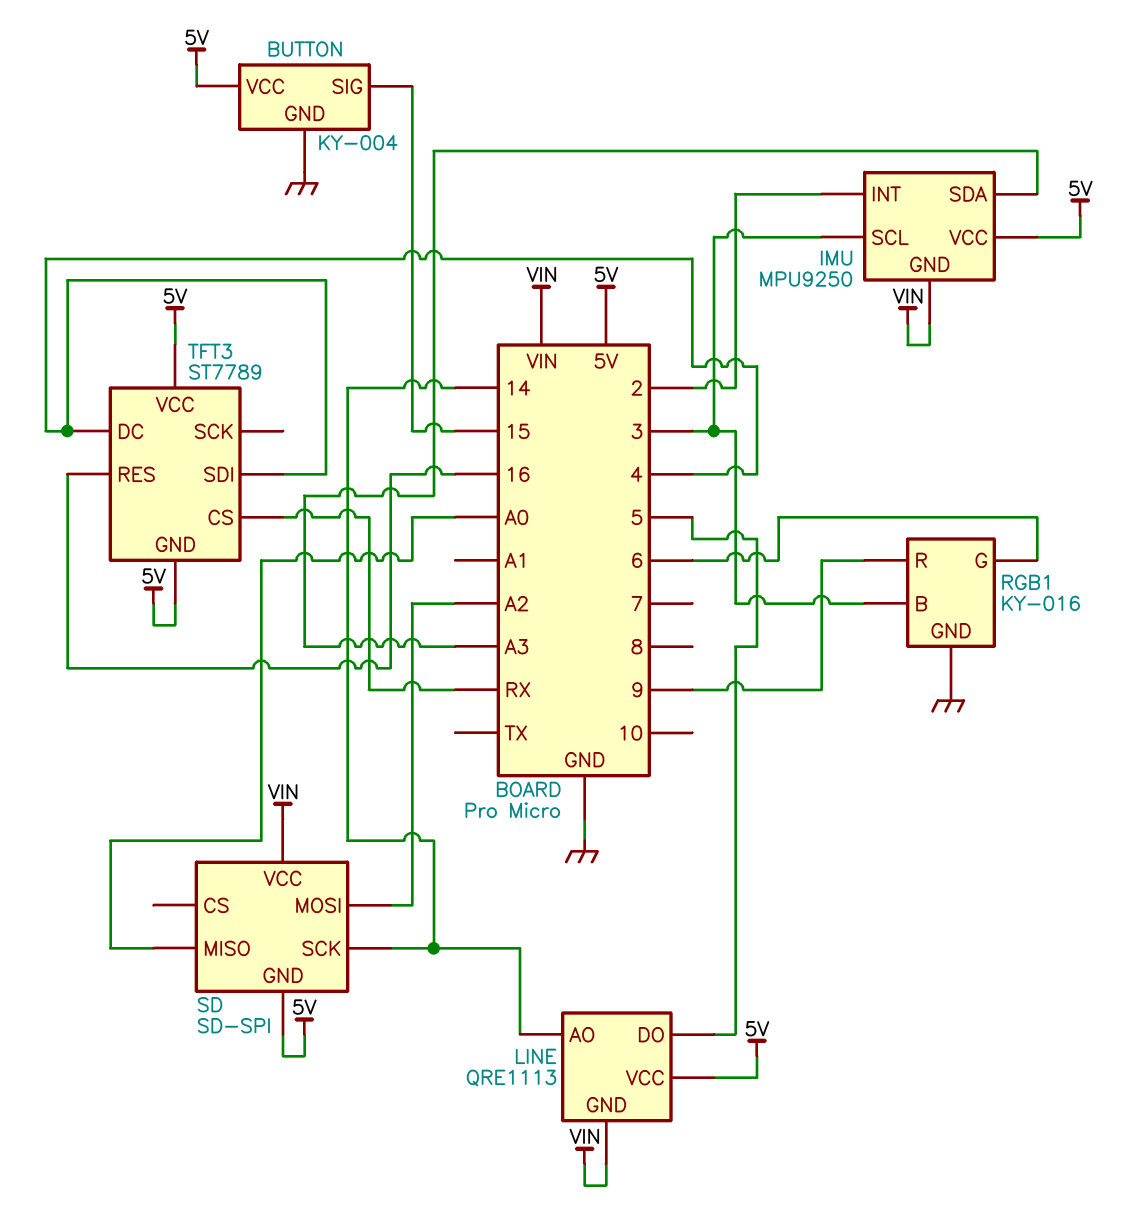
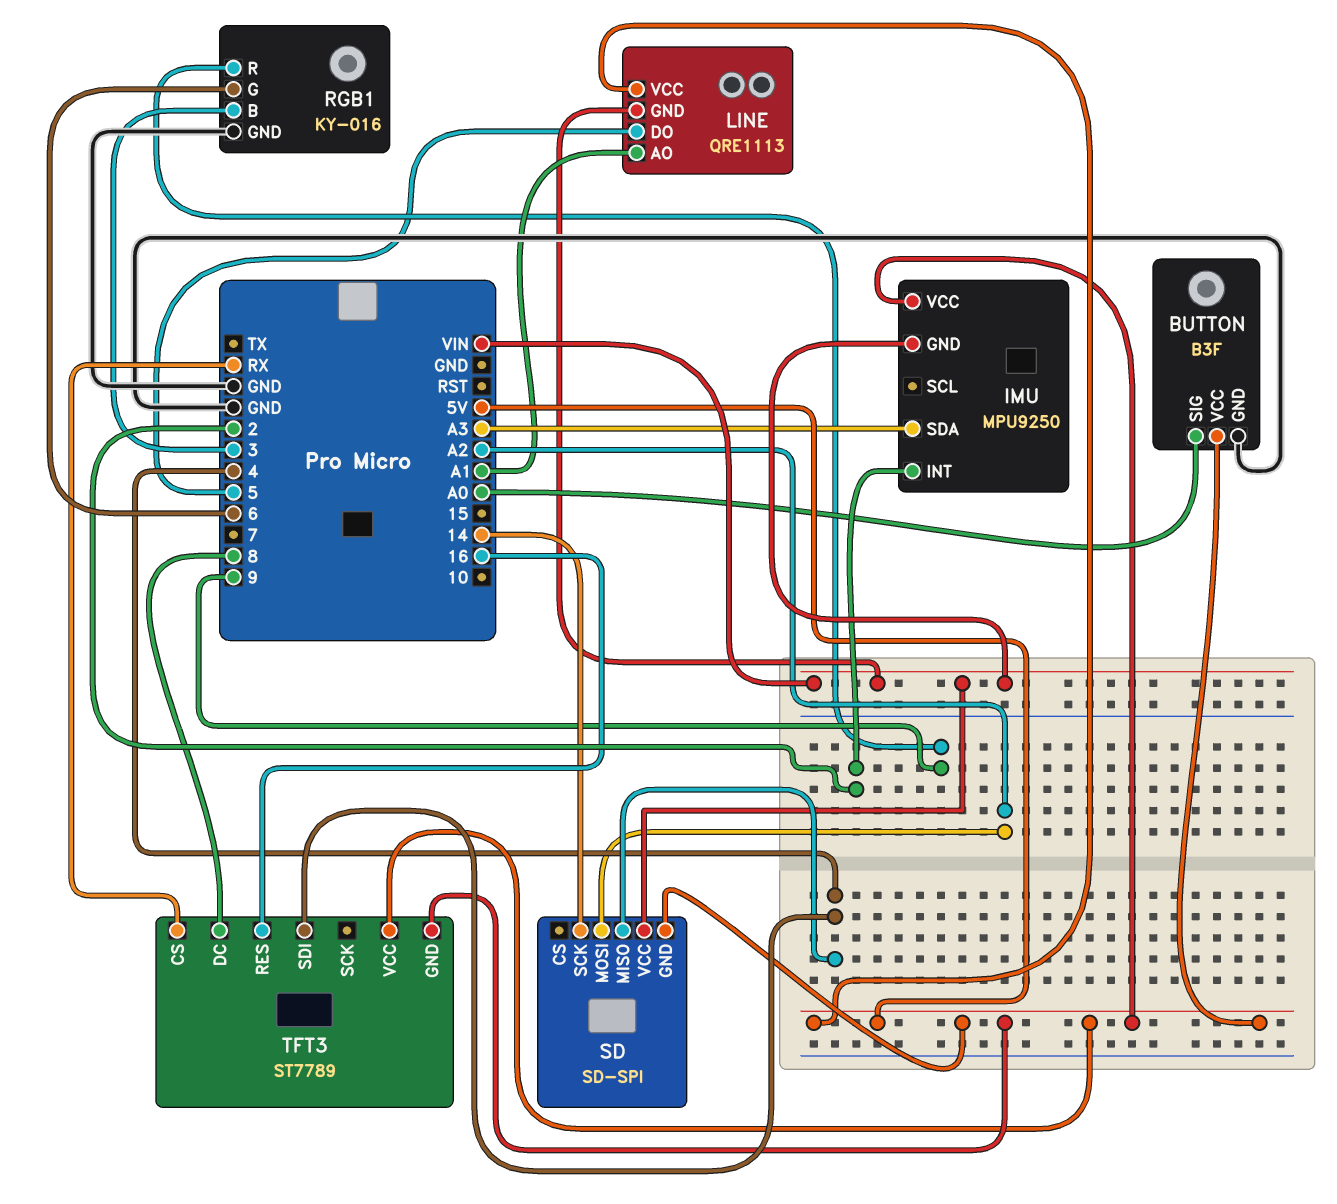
BUTTON: KY-004 -> B3F
BUTTON pin SIG: 15 -> A0
IMU pin SCL: 3 -> none
LINE pin AO: 14 -> A1
SD pin MISO: A0 -> 4
TFT3 pin DC: 4 -> 8

